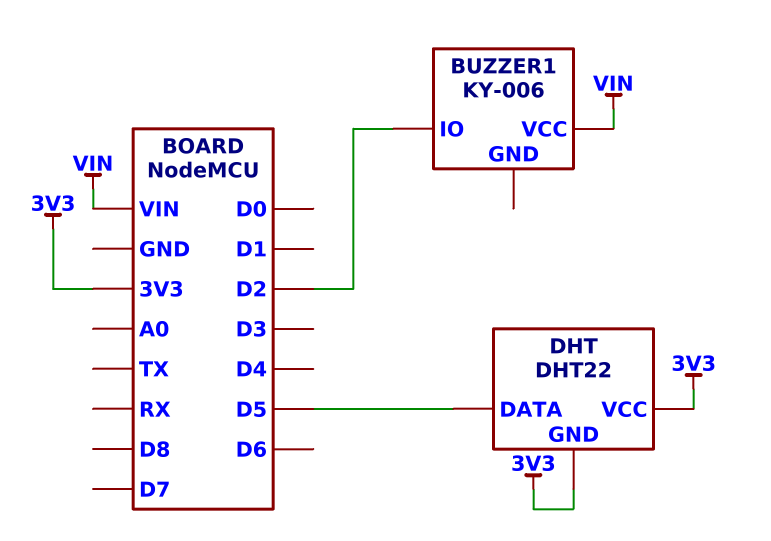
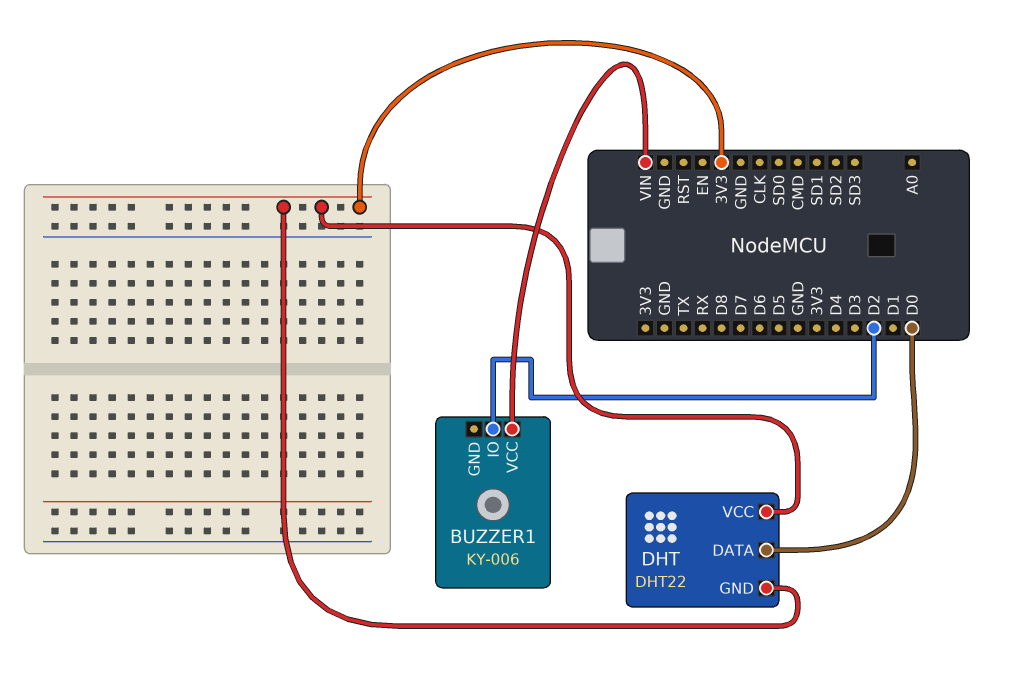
DHT pin DATA: D5 -> D0

